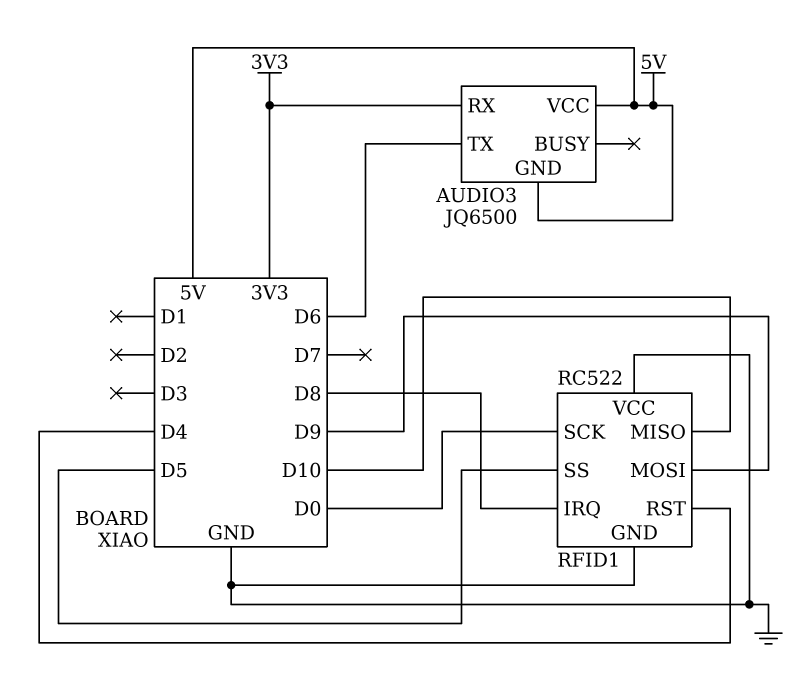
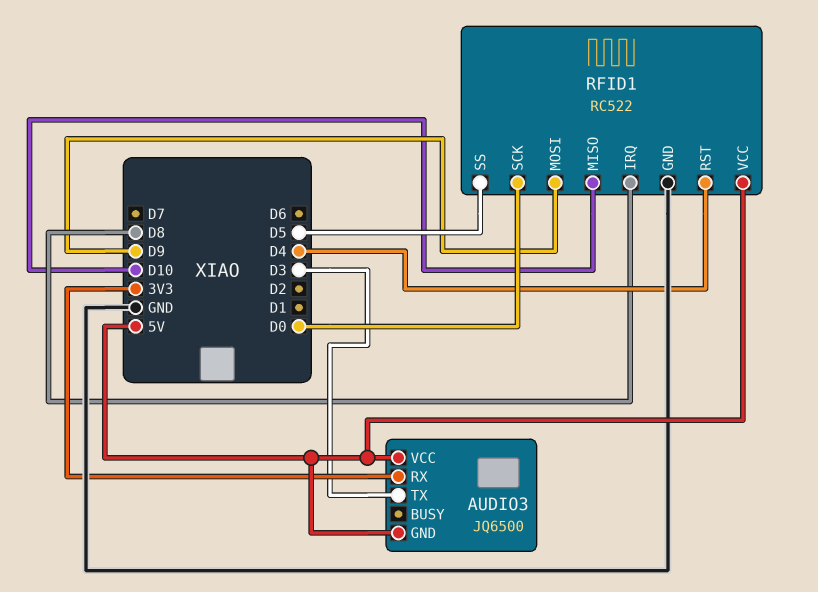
AUDIO3 pin TX: D6 -> D3
RFID1 pin VCC: GND -> 5V

